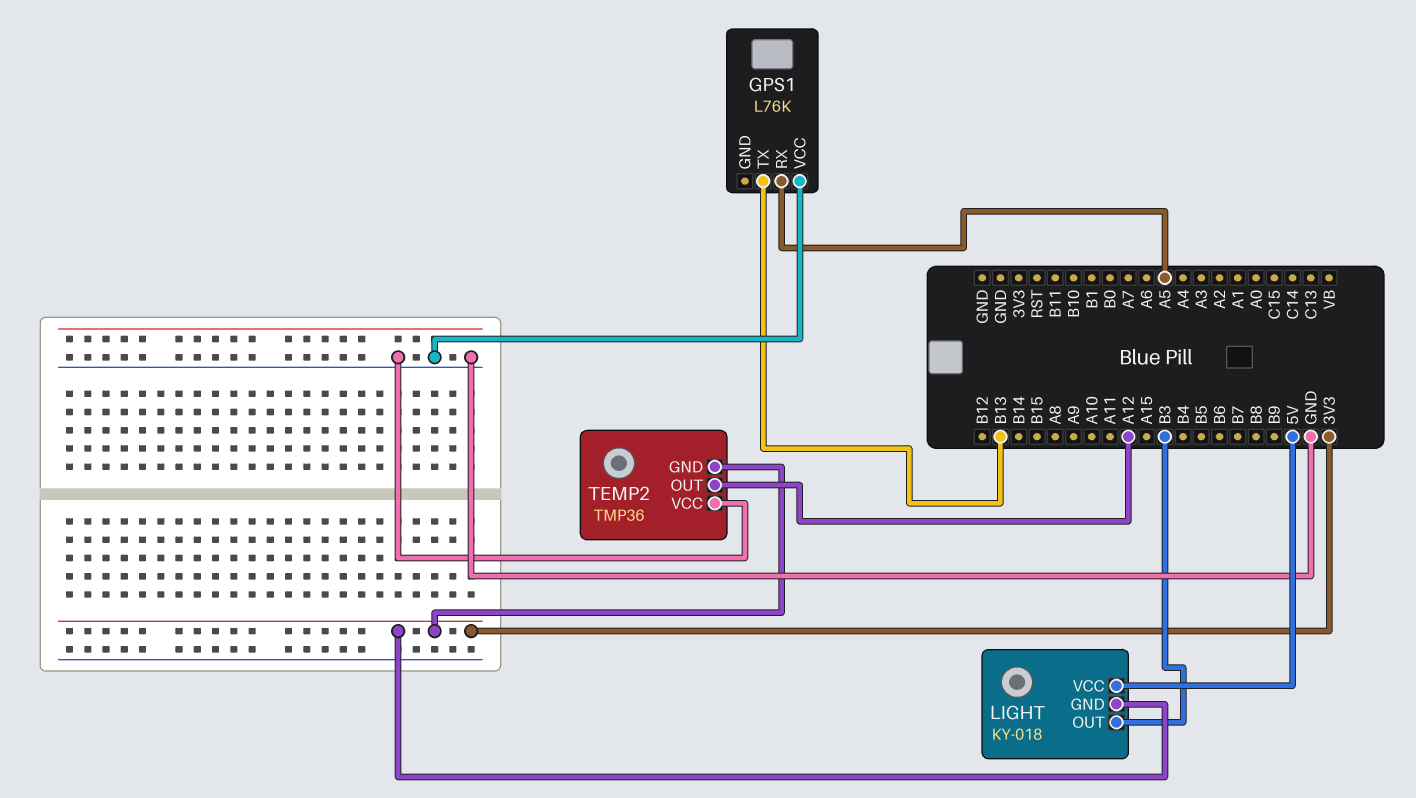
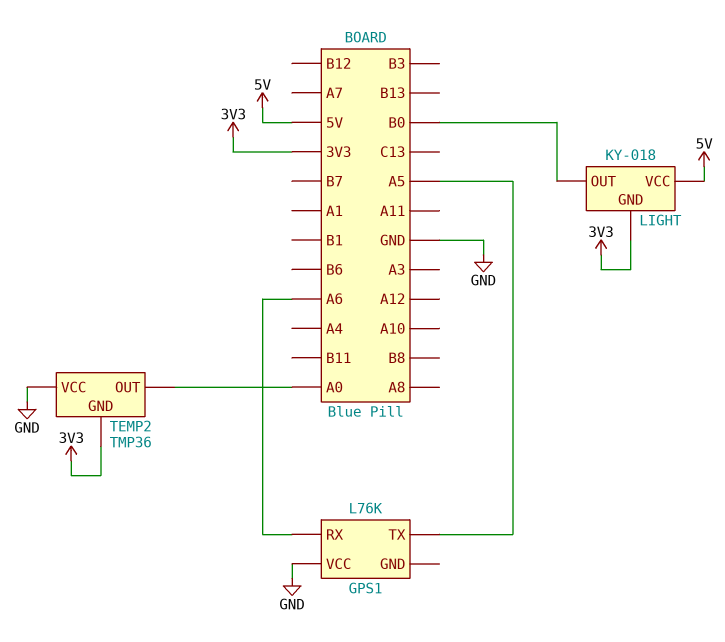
GPS1 pin RX: A5 -> A6
GPS1 pin TX: B13 -> A5
LIGHT pin OUT: B3 -> B0
TEMP2 pin OUT: A12 -> A0

